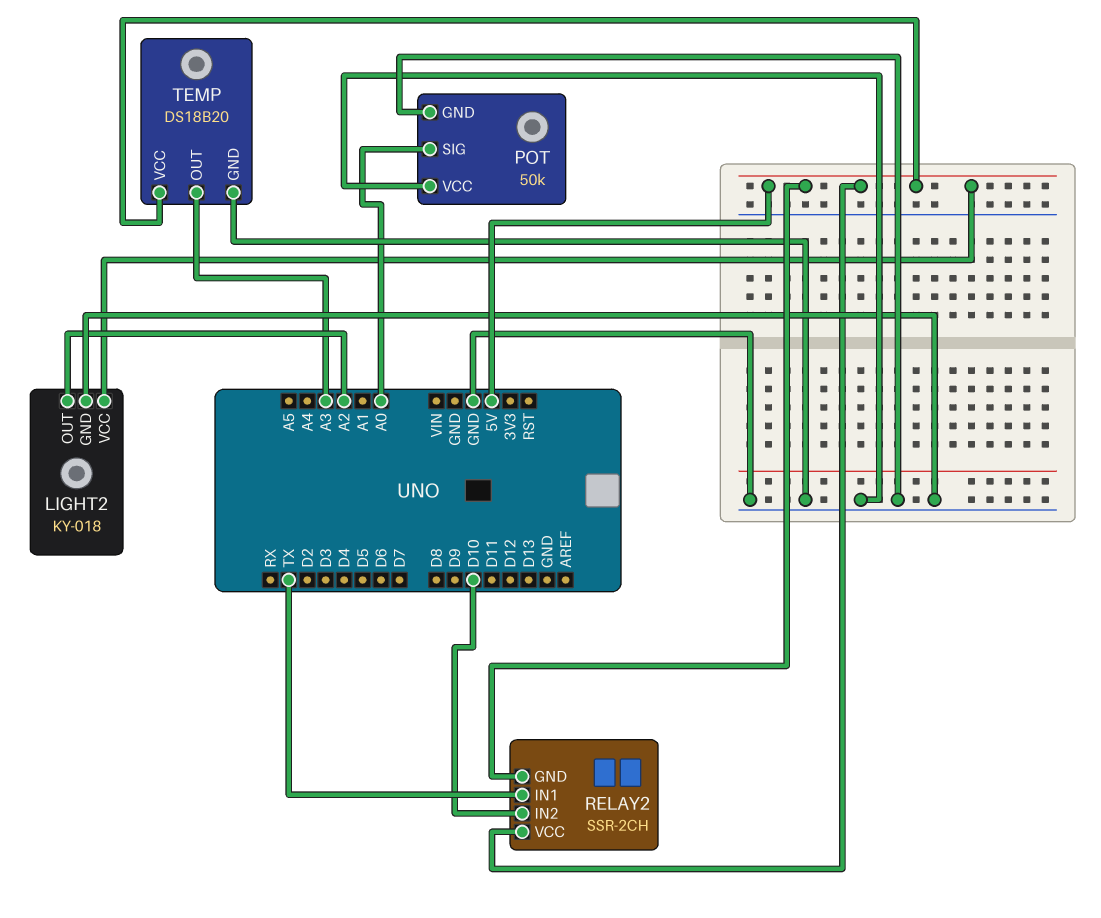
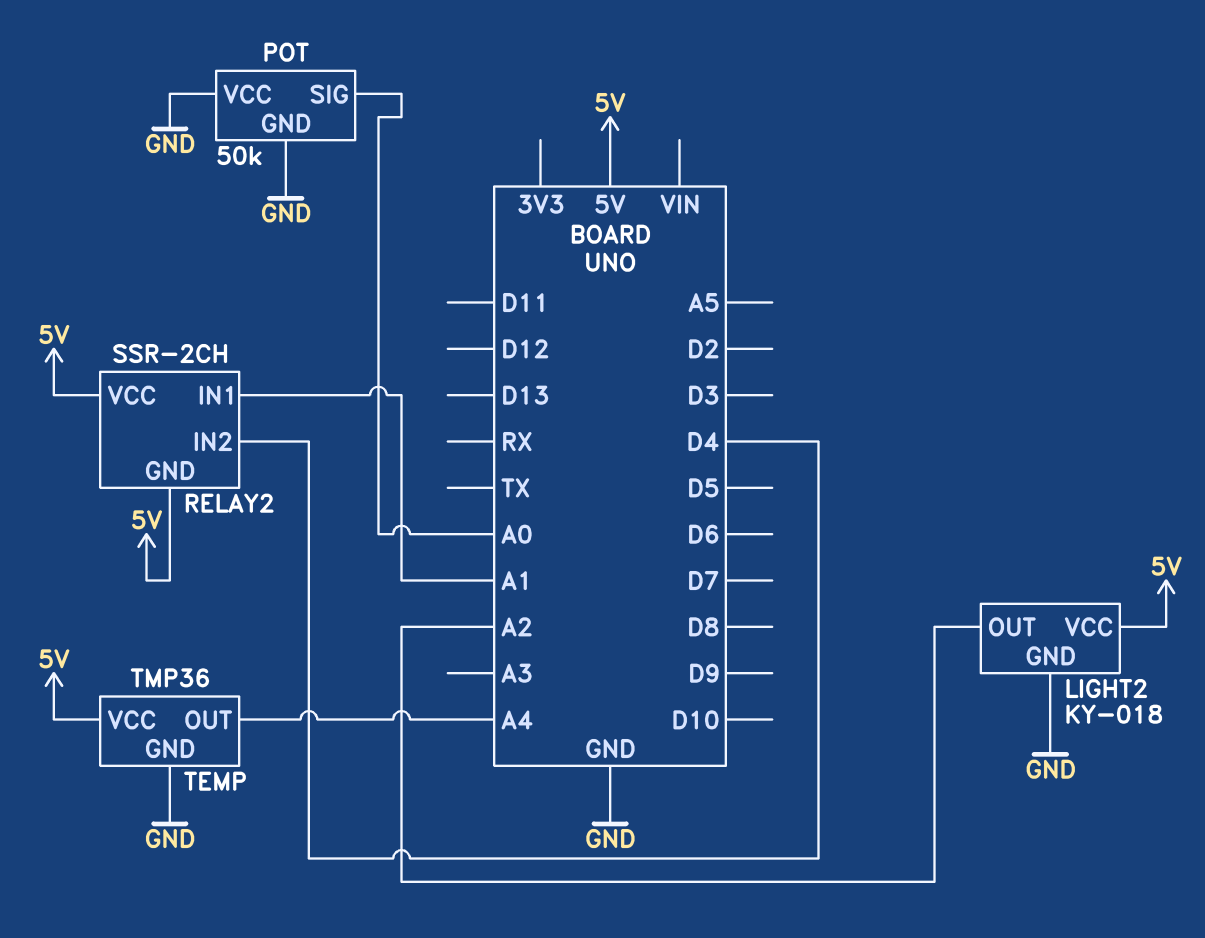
RELAY2 pin IN1: TX -> A1
RELAY2 pin IN2: D10 -> D4
TEMP: DS18B20 -> TMP36
TEMP pin OUT: A3 -> A4

